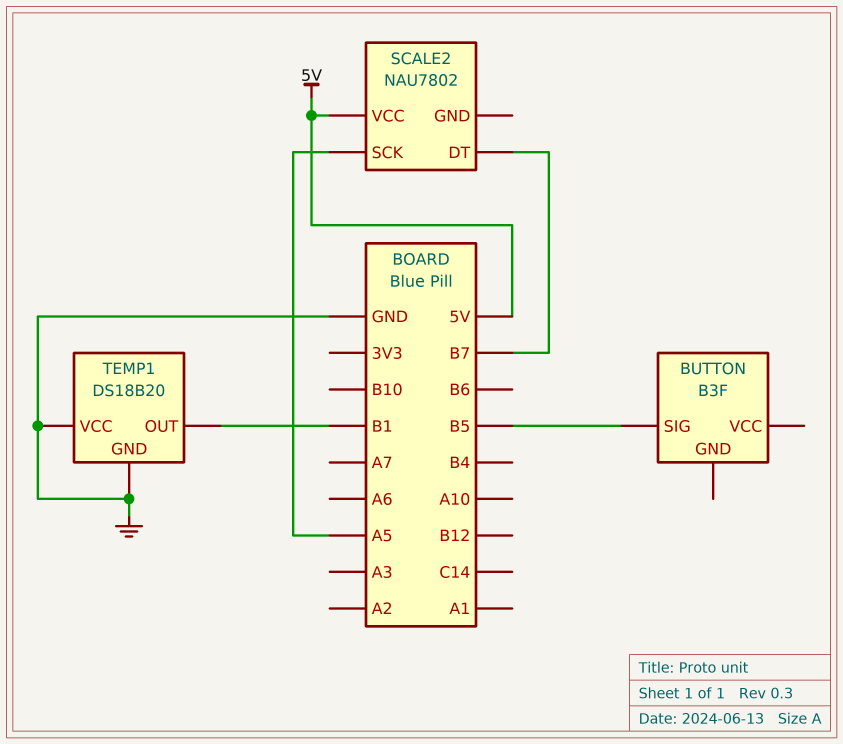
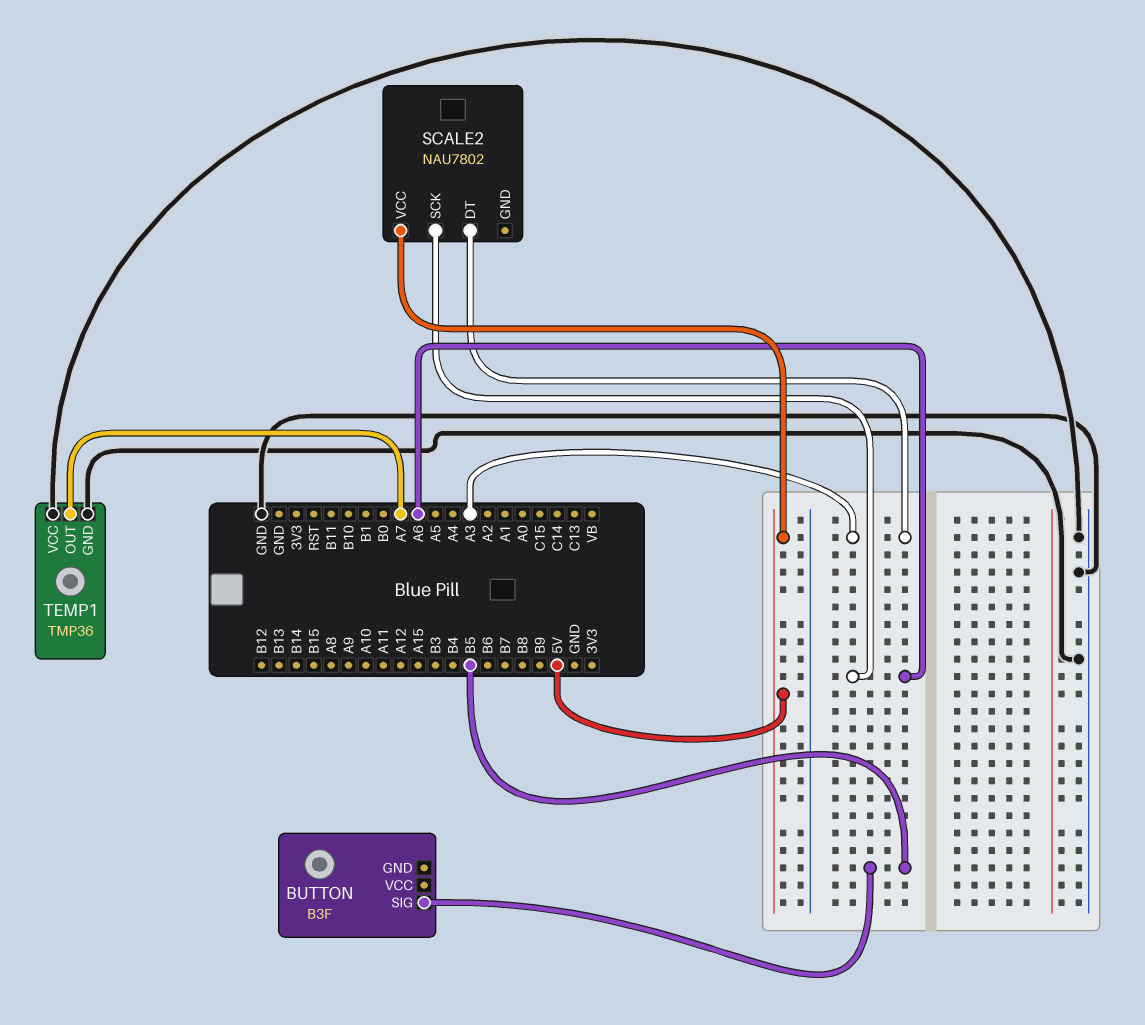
SCALE2 pin DT: B7 -> A3
SCALE2 pin SCK: A5 -> A6
TEMP1: DS18B20 -> TMP36
TEMP1 pin OUT: B1 -> A7

